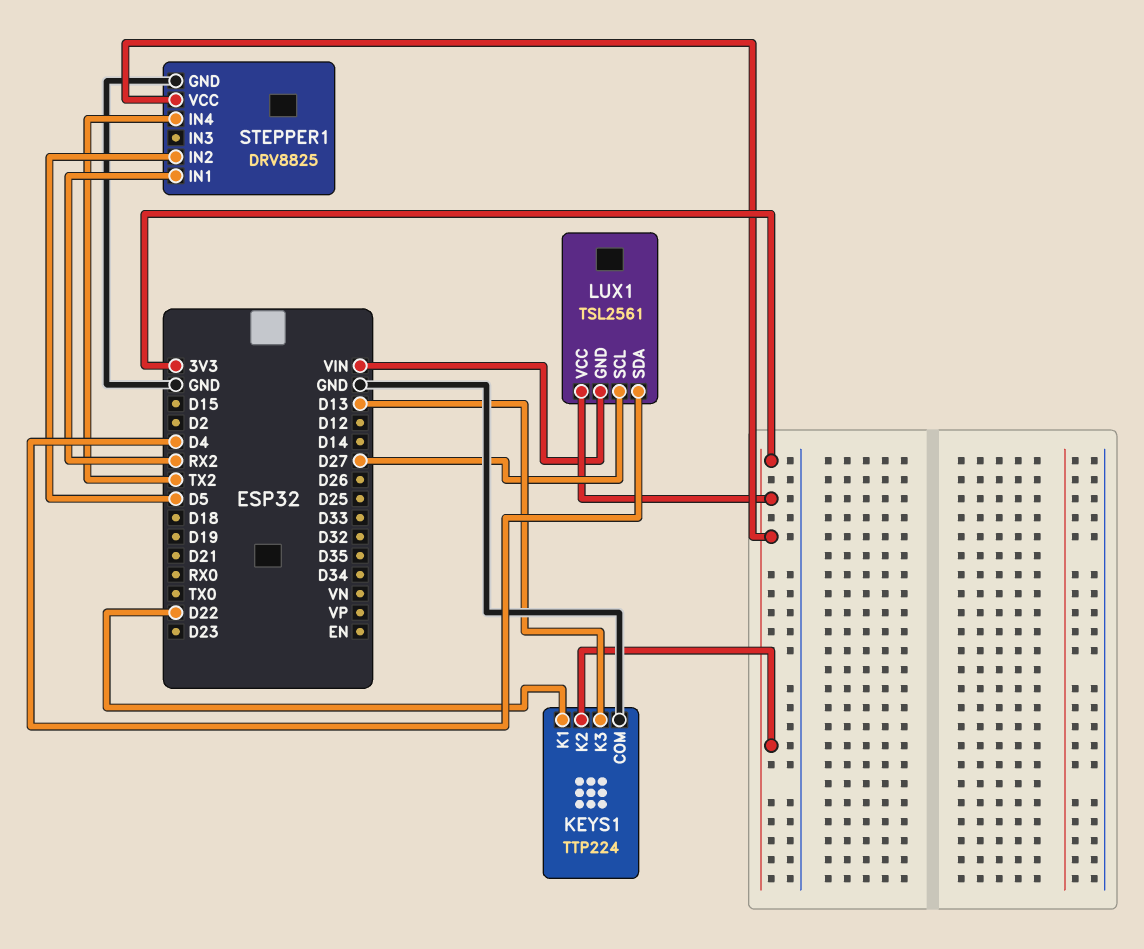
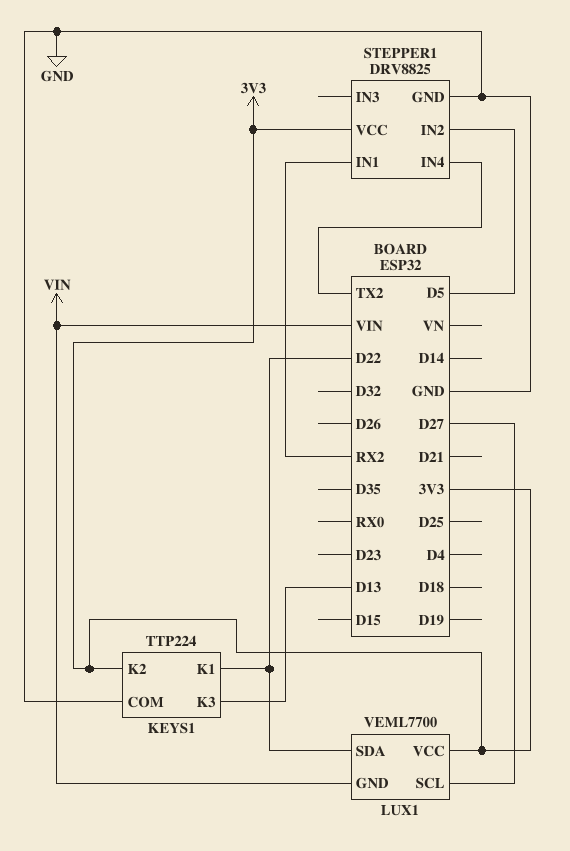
LUX1: TSL2561 -> VEML7700
LUX1 pin SDA: D4 -> D22

